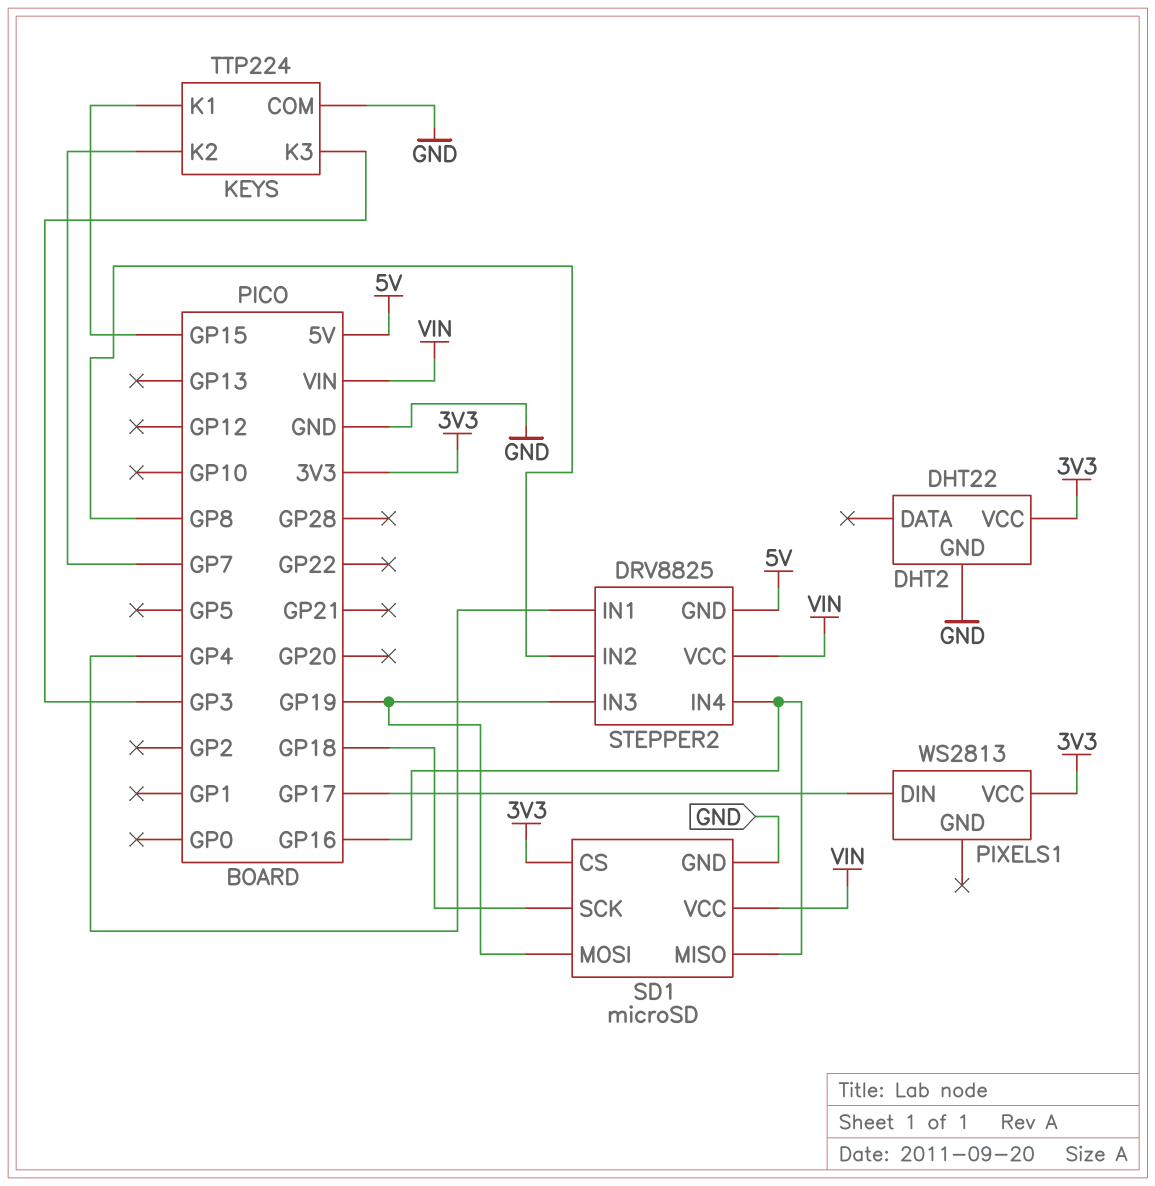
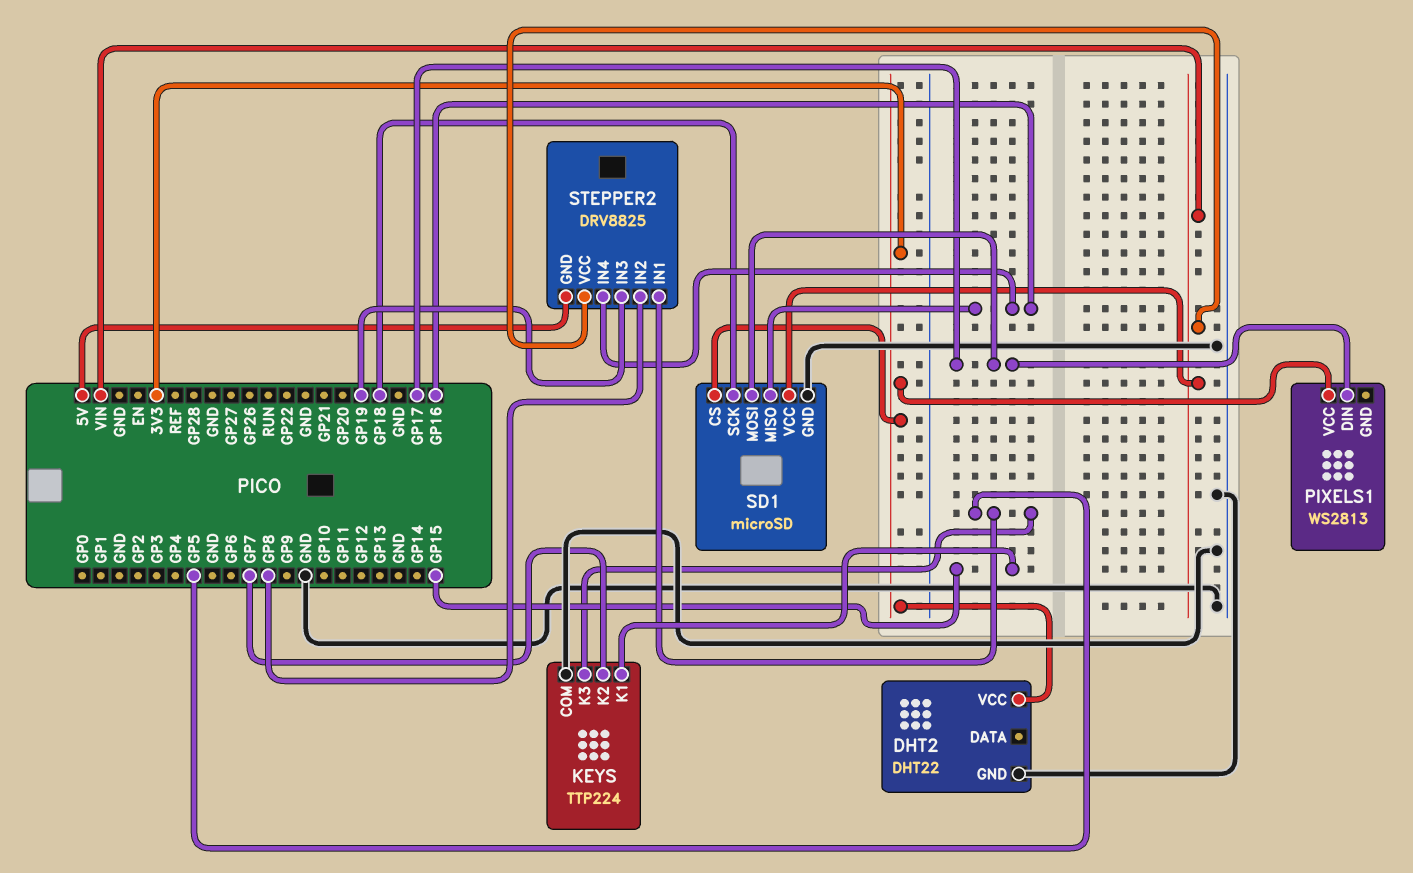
KEYS pin K3: GP3 -> GP5
SD1 pin MOSI: GP19 -> GP17
STEPPER2 pin IN1: GP4 -> GP5

